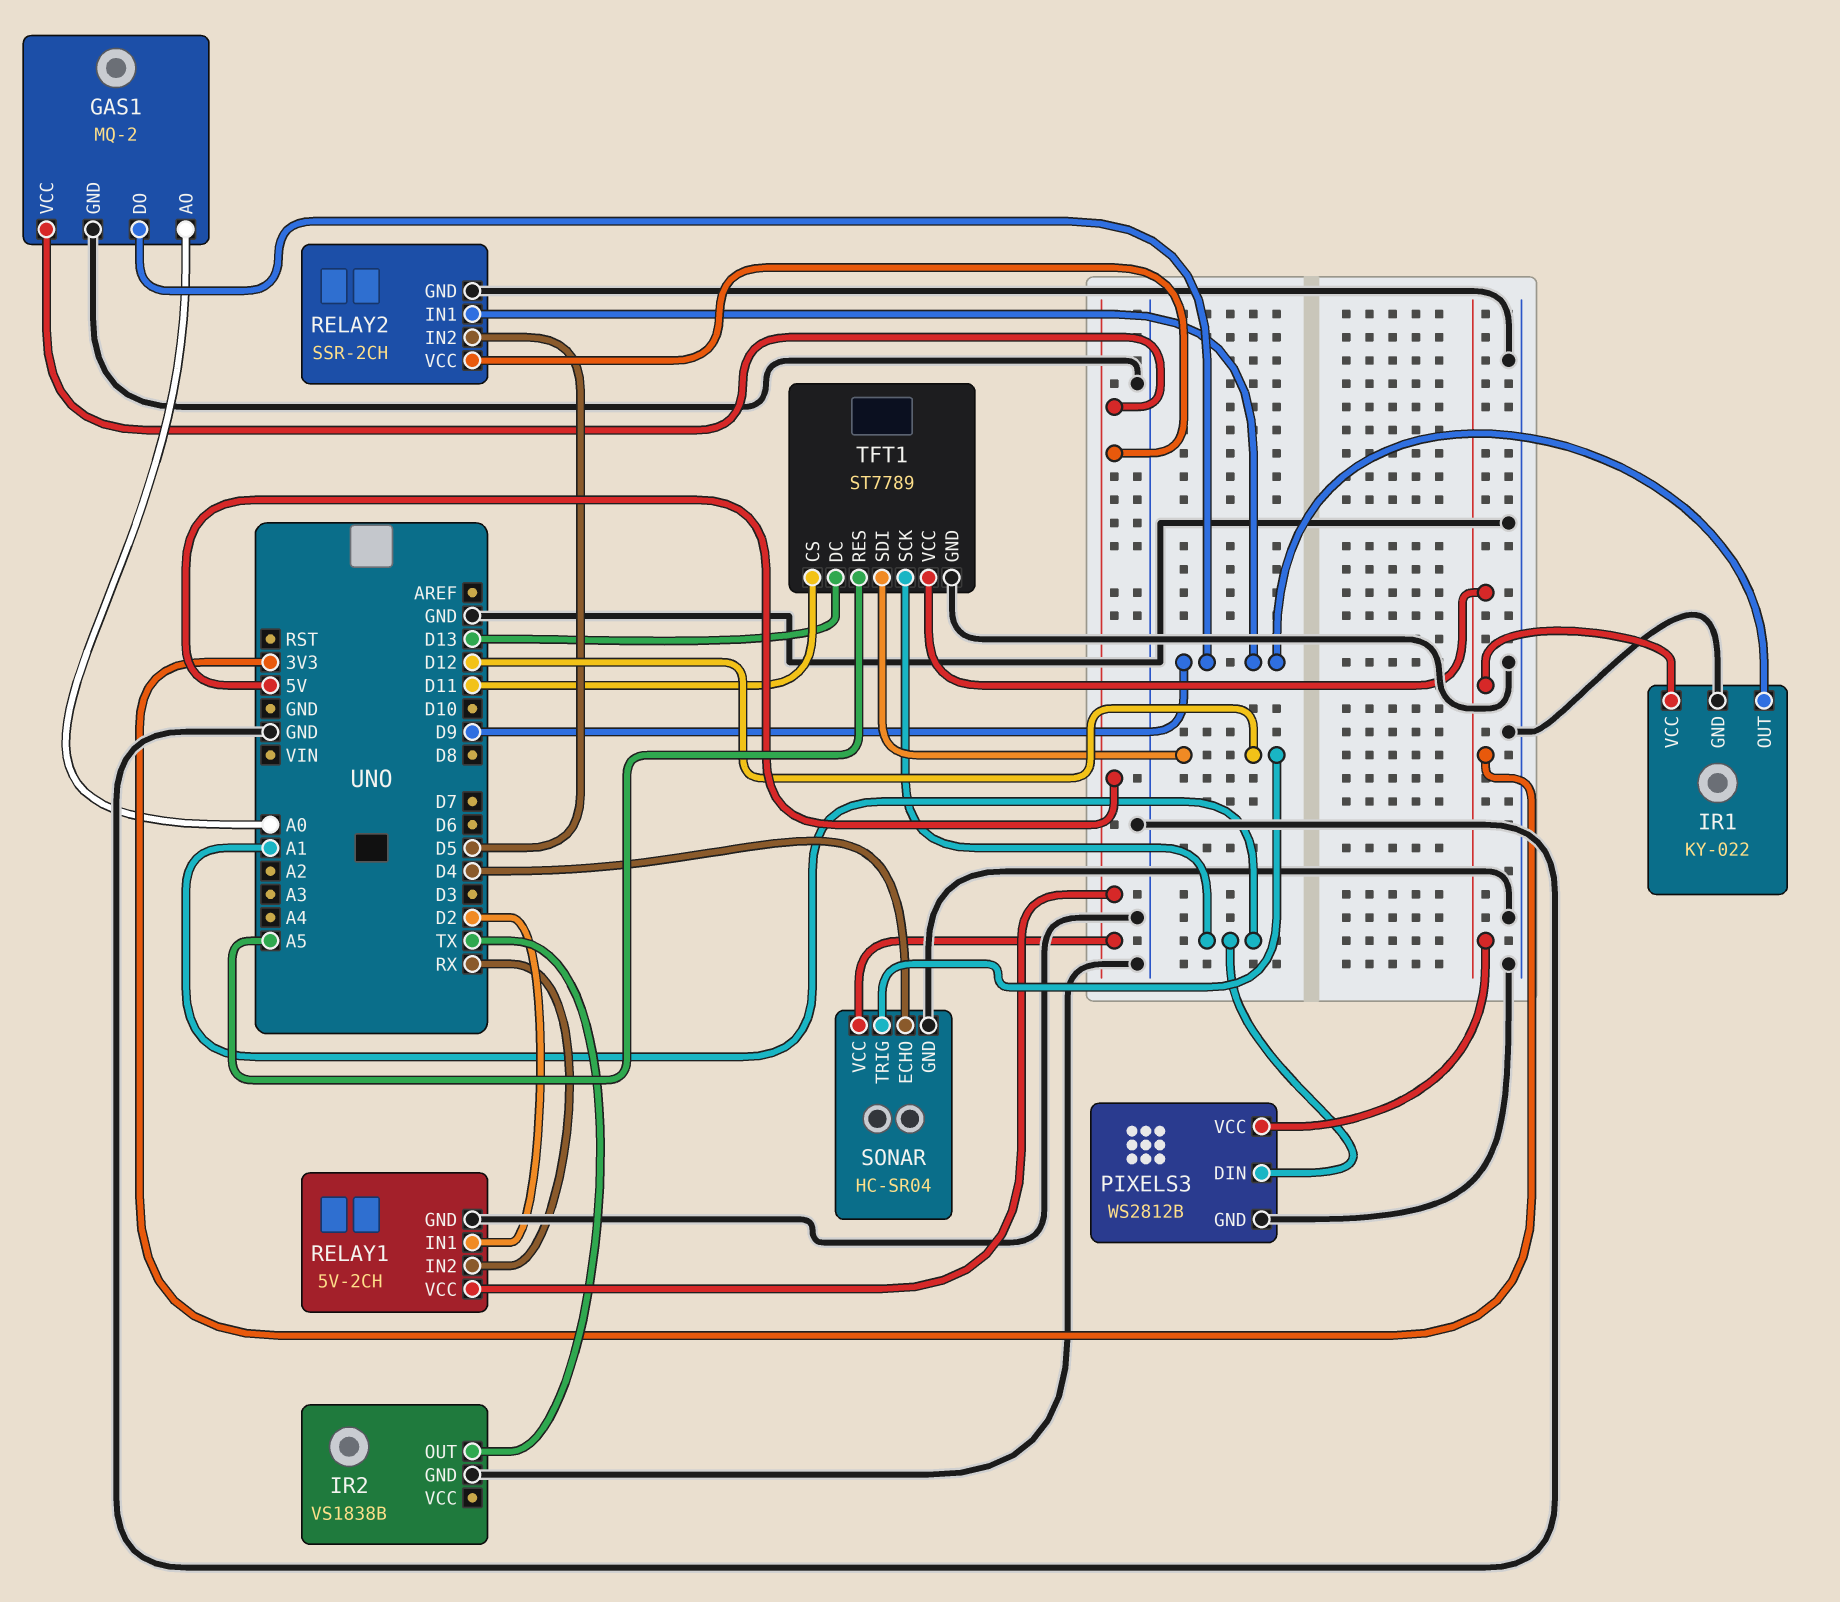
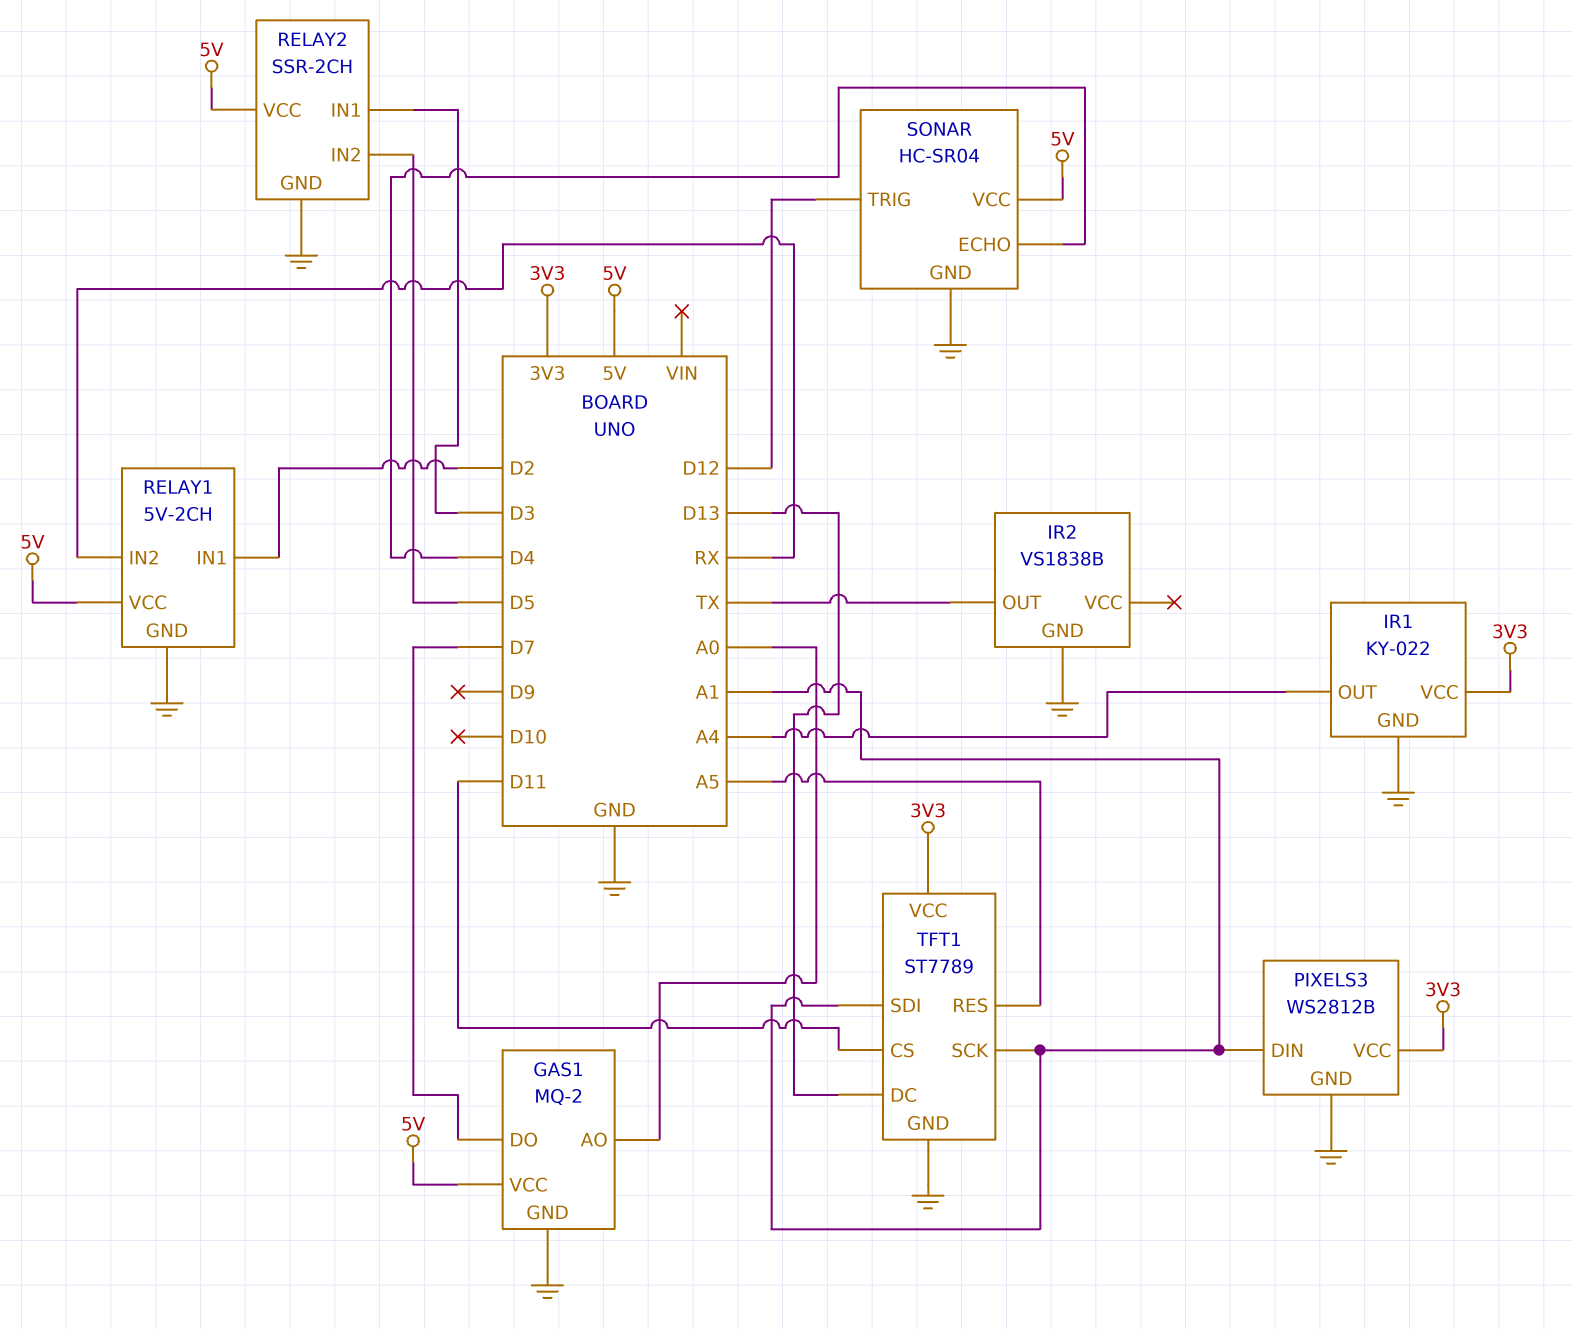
GAS1 pin DO: D9 -> D7
IR1 pin OUT: D9 -> A4
RELAY2 pin IN1: D9 -> D3
TFT1 pin SDI: D12 -> A1

